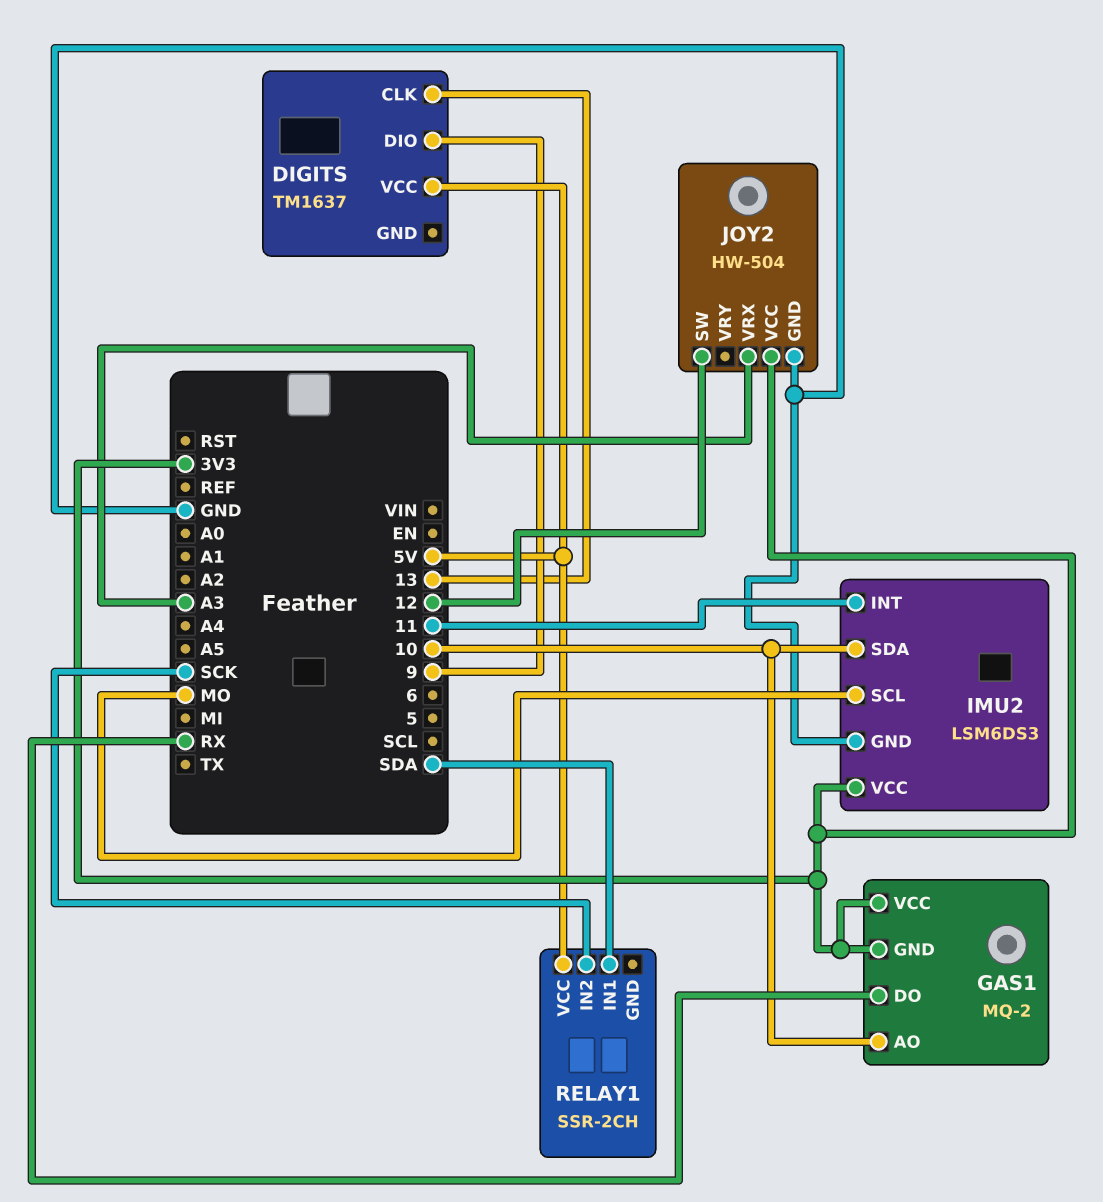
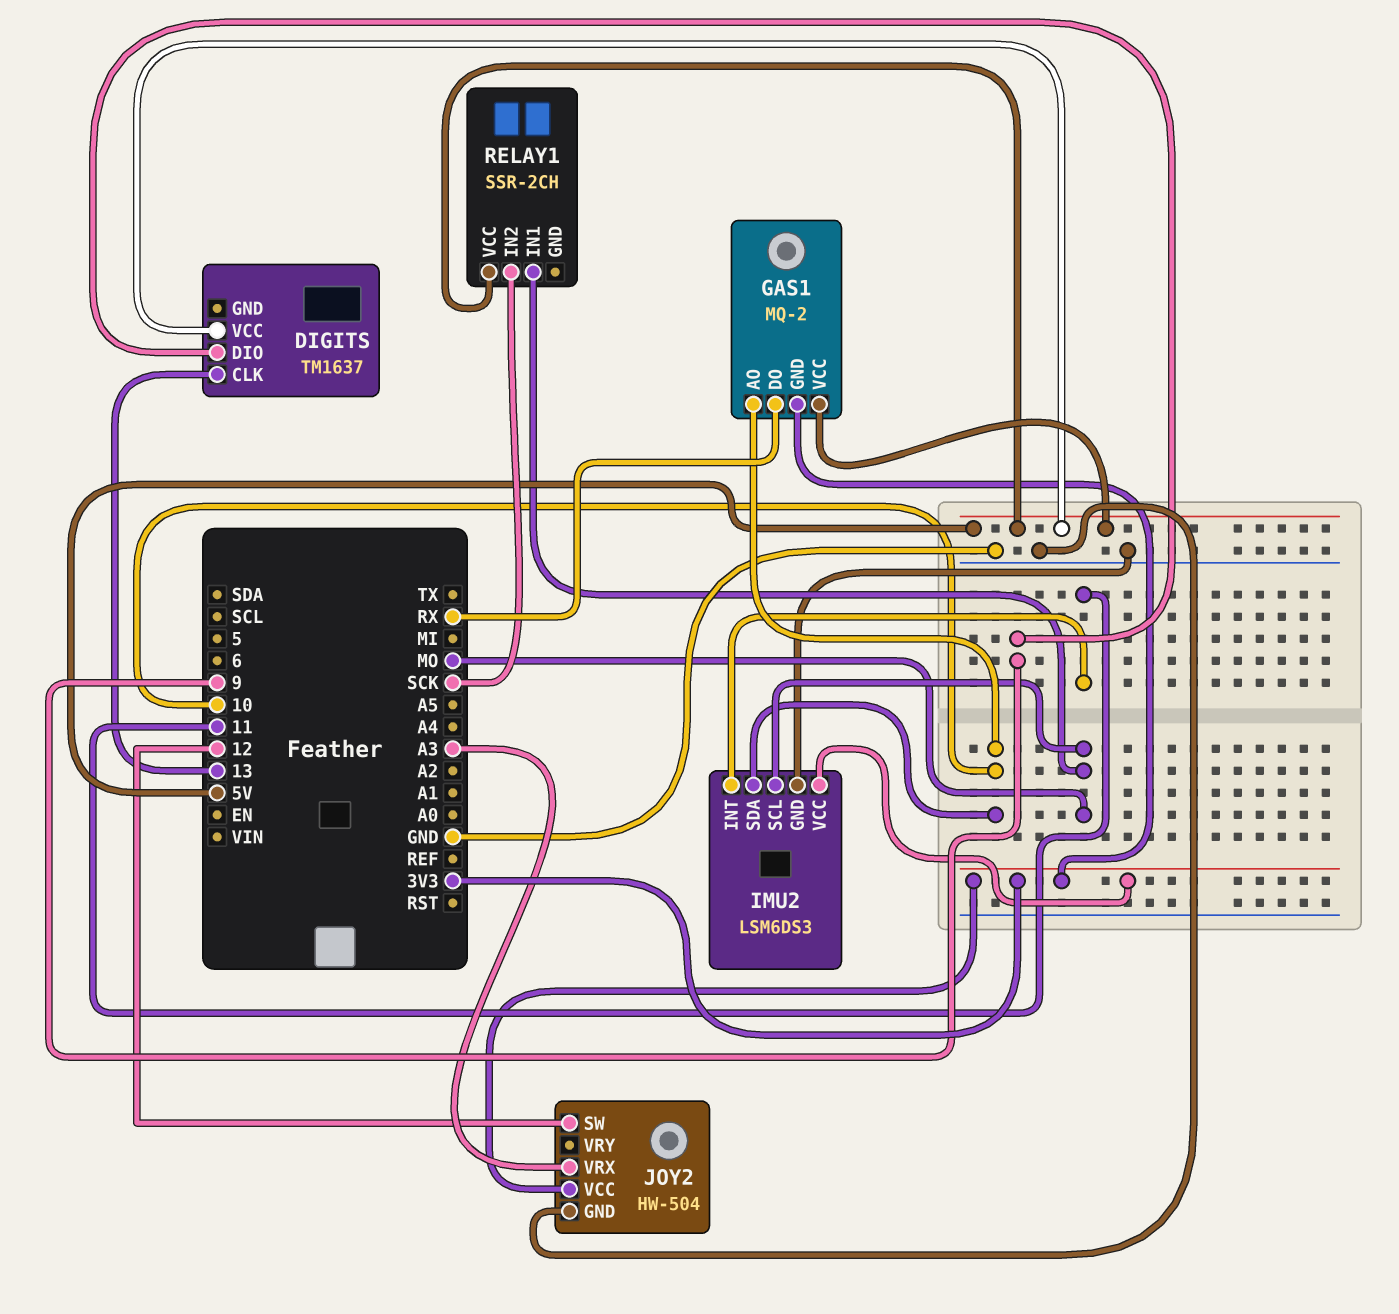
GAS1 pin VCC: 3V3 -> 5V
RELAY1 pin IN1: SDA -> MO

